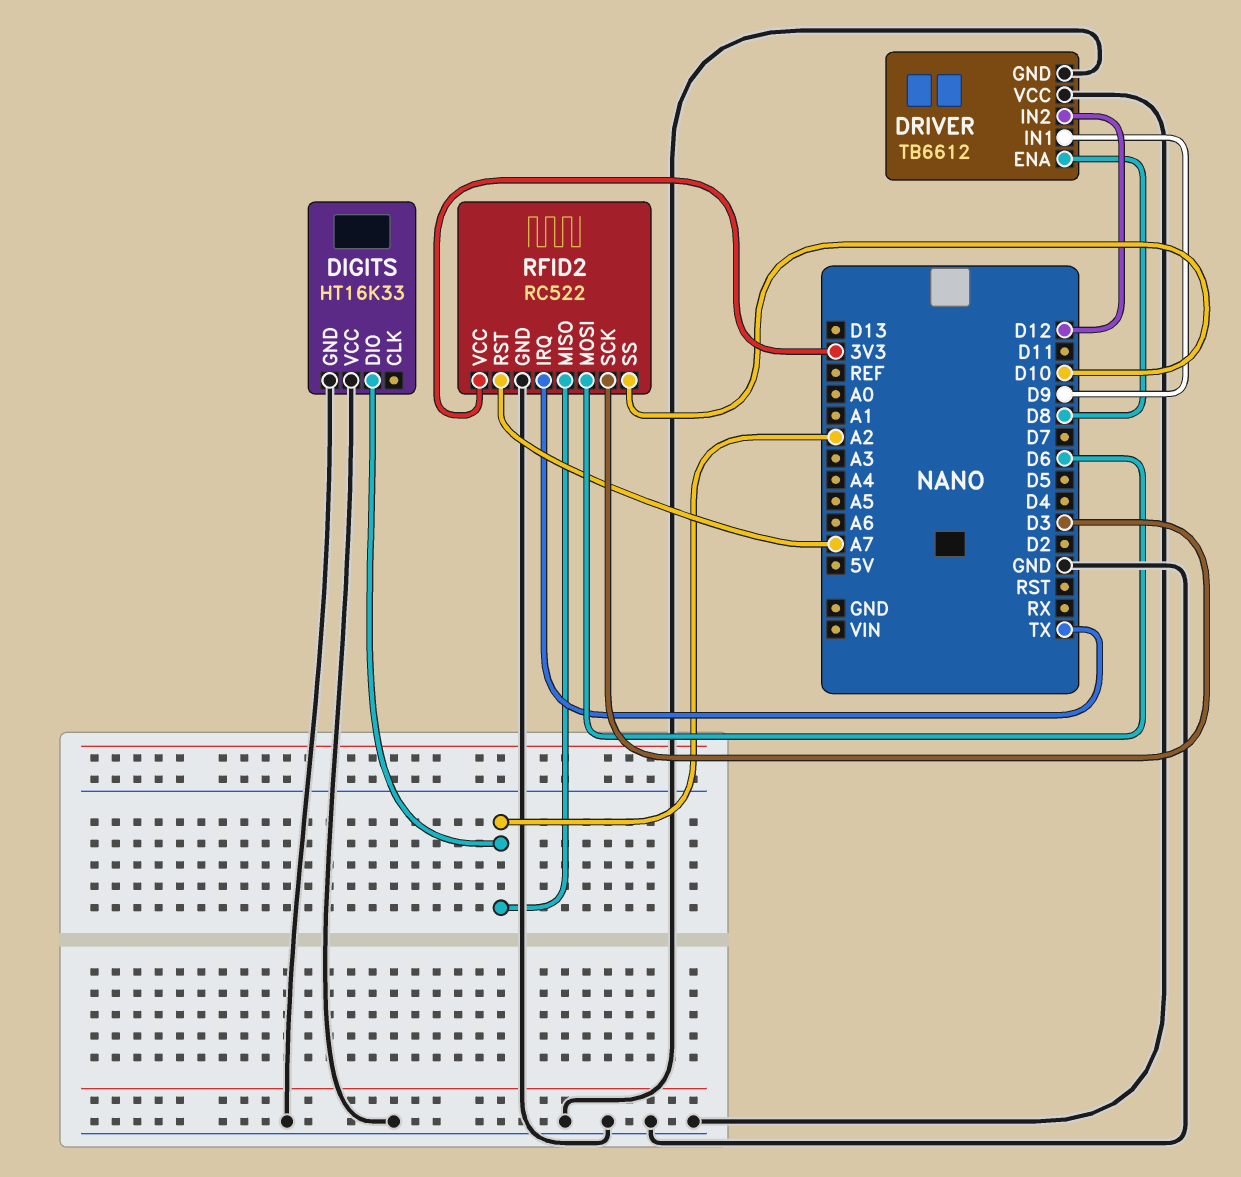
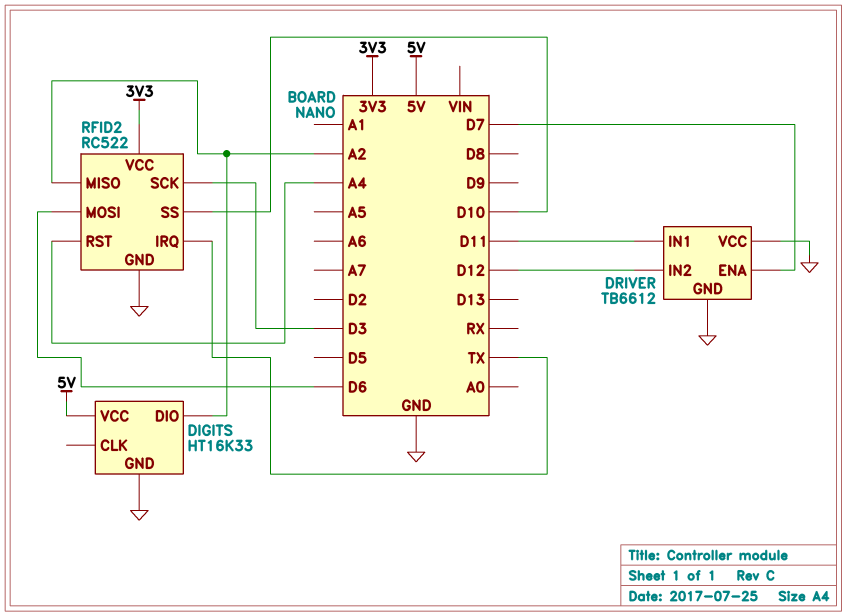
DIGITS pin VCC: GND -> 5V
DRIVER pin ENA: D8 -> D7
DRIVER pin IN1: D9 -> D11
RFID2 pin RST: A7 -> A4

